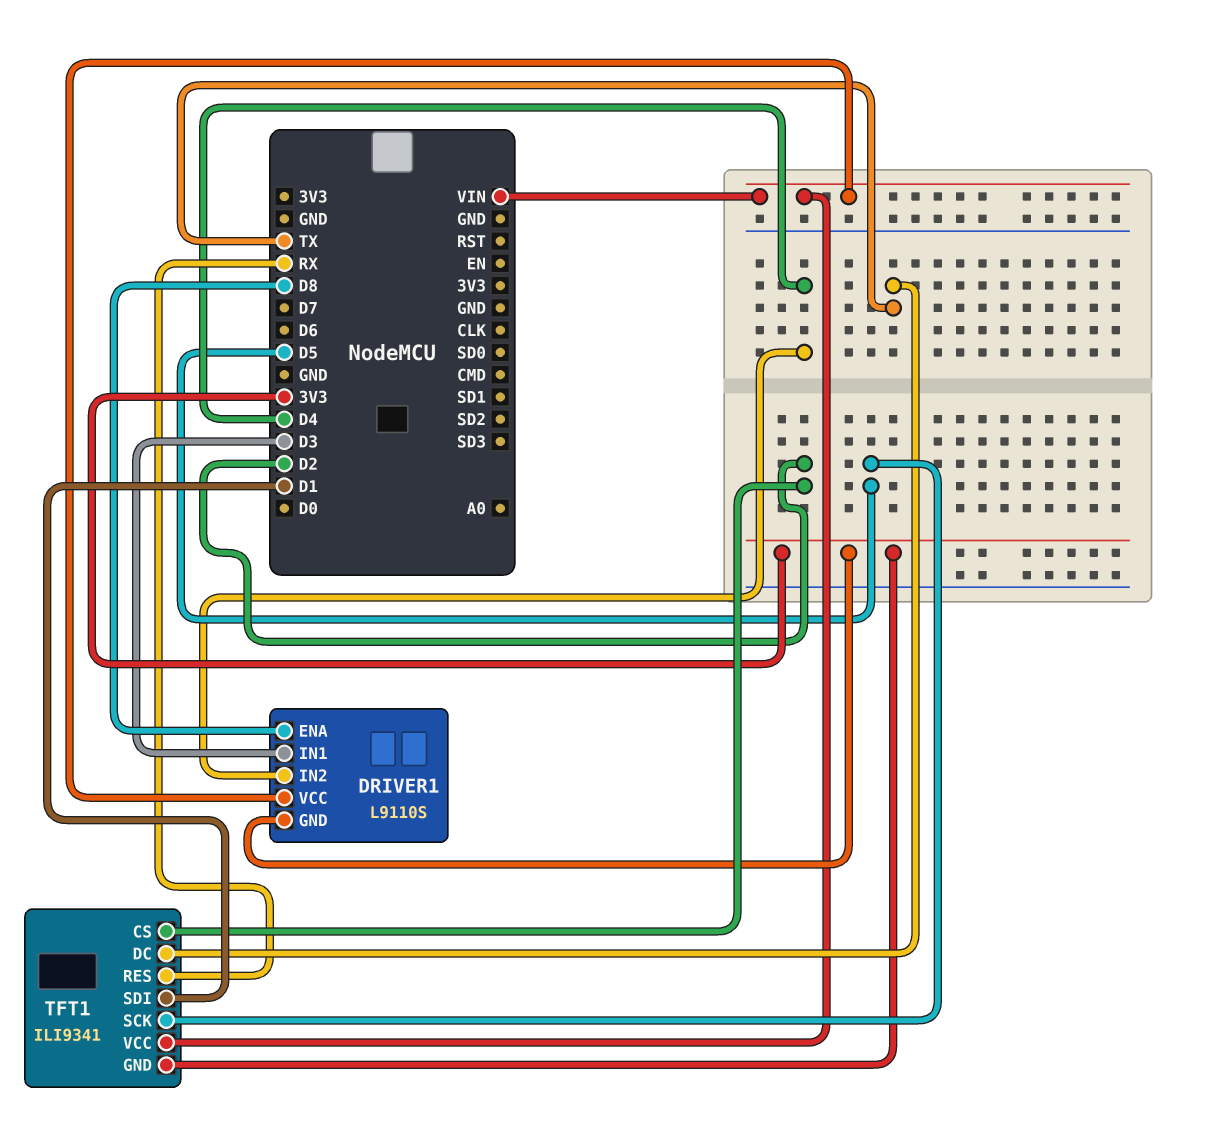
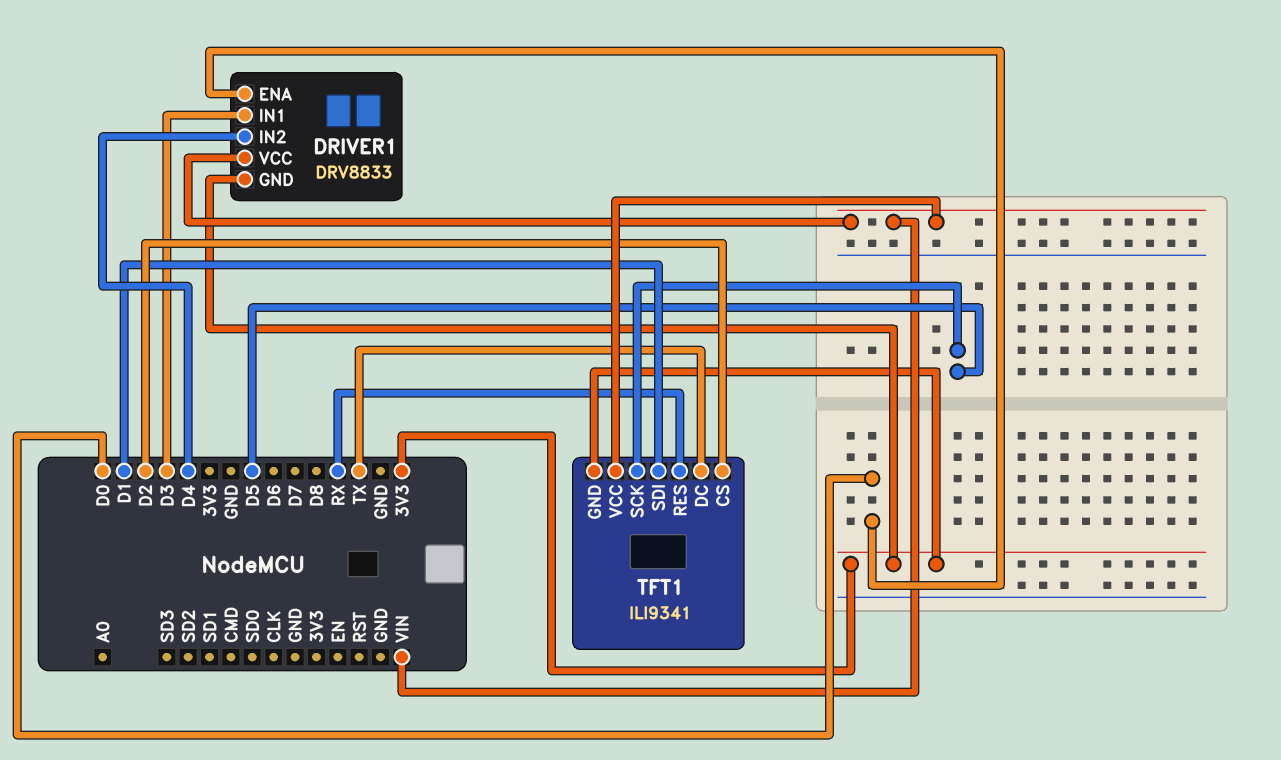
DRIVER1: L9110S -> DRV8833
DRIVER1 pin ENA: D8 -> D0

